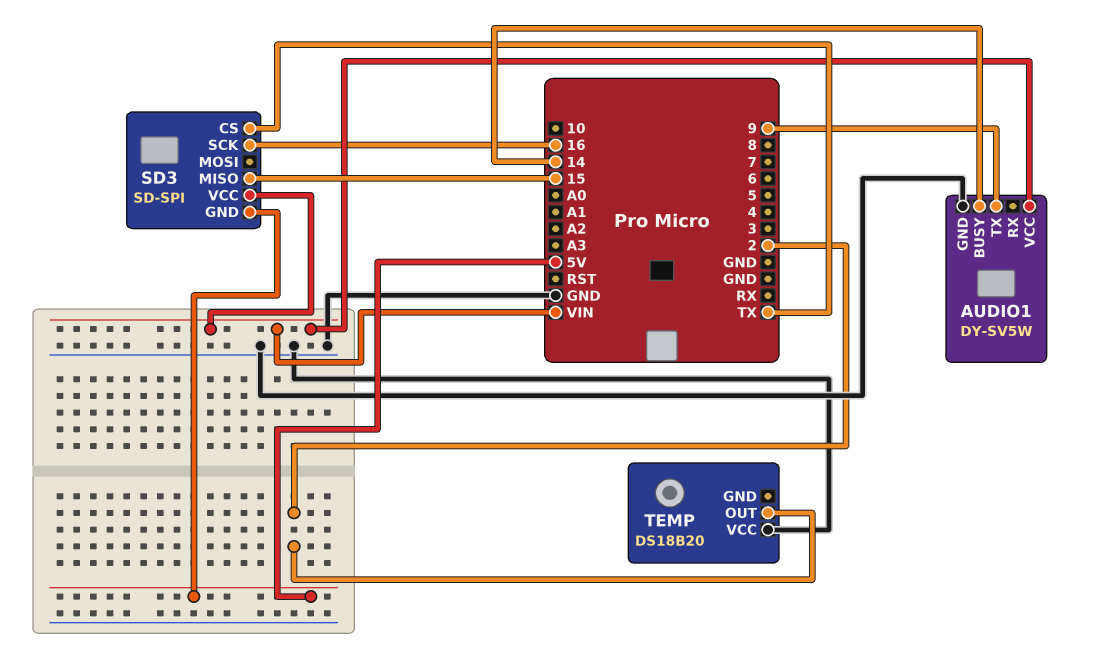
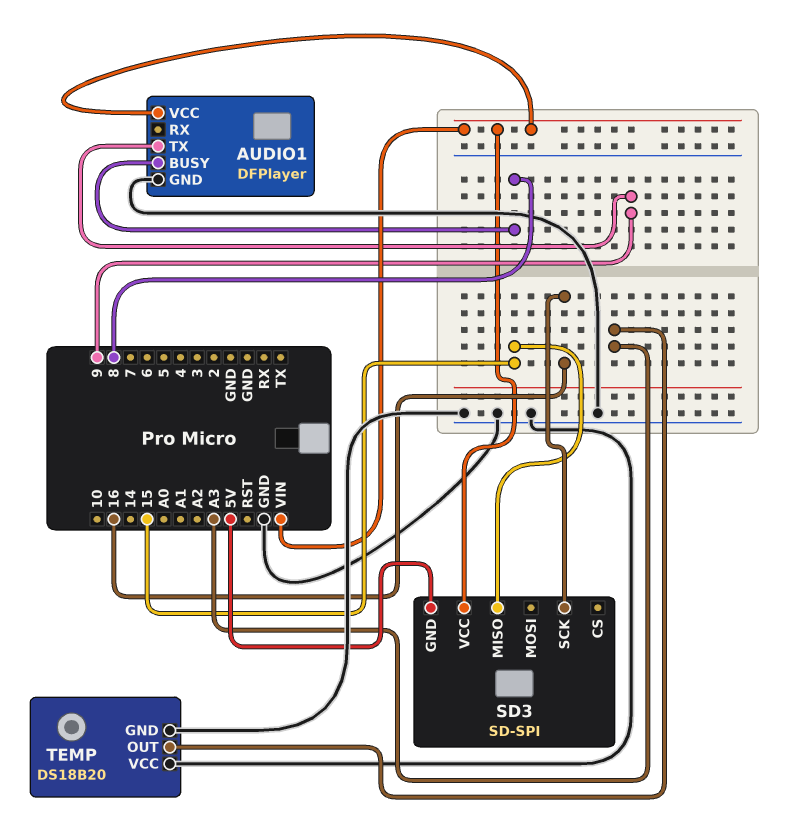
AUDIO1: DY-SV5W -> DFPlayer
AUDIO1 pin BUSY: 14 -> 8
SD3 pin CS: TX -> none
TEMP pin GND: none -> GND
TEMP pin OUT: 2 -> A3

